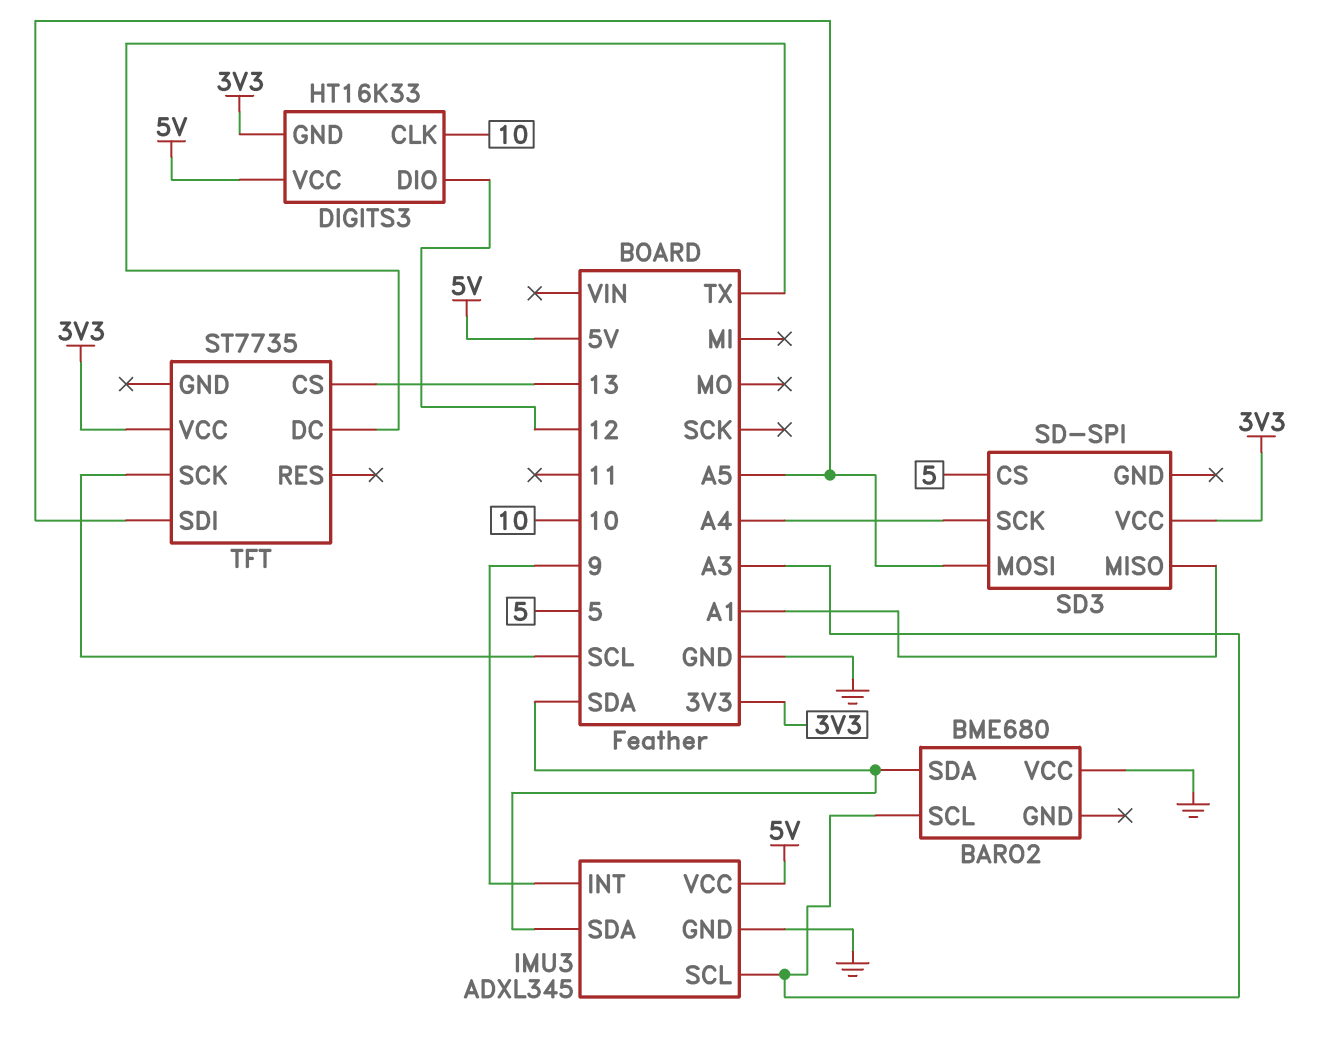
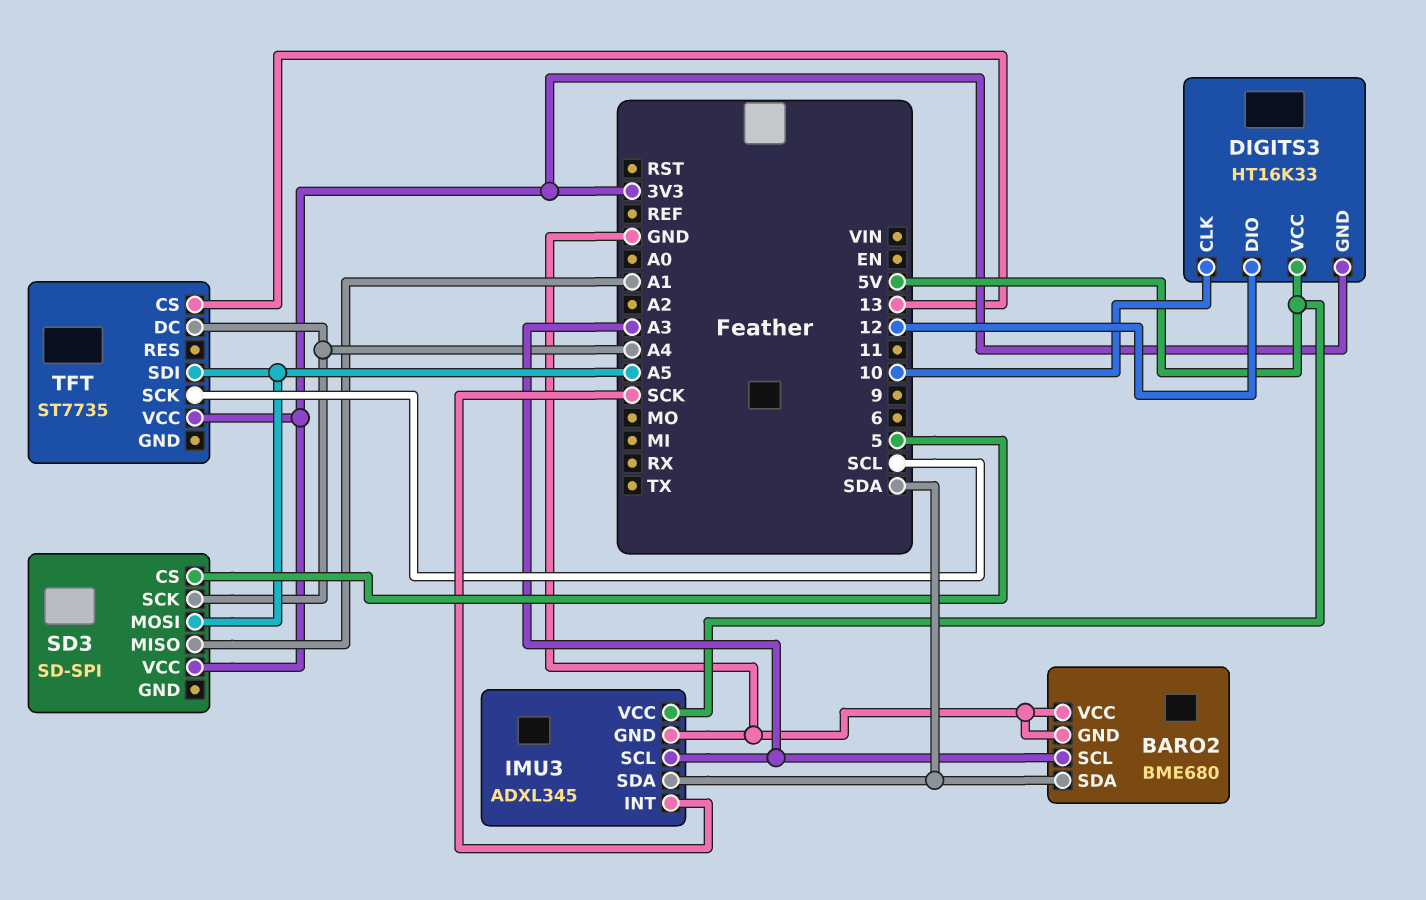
BARO2 pin GND: none -> GND
IMU3 pin INT: 9 -> SCK
TFT pin DC: TX -> A4

